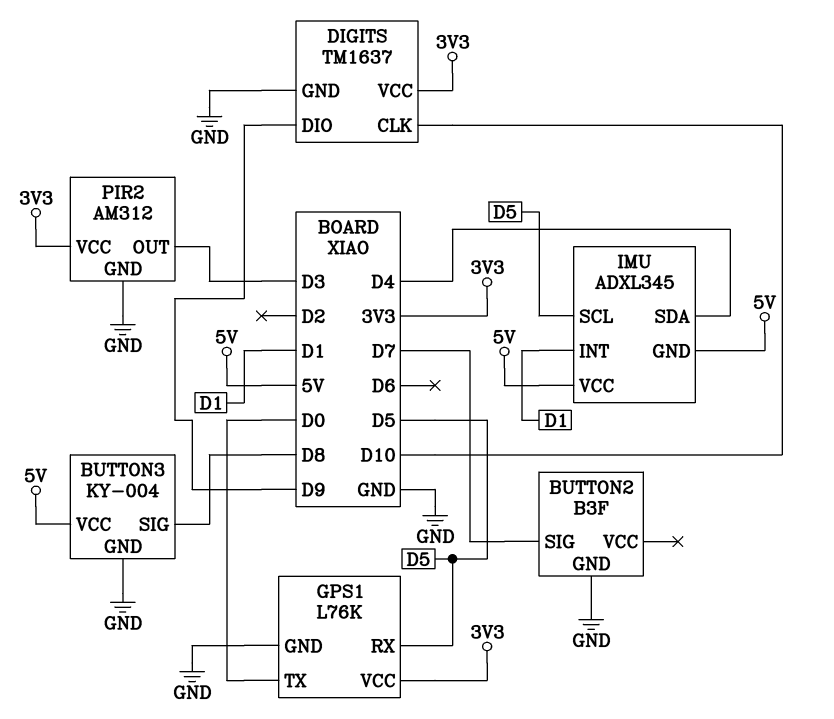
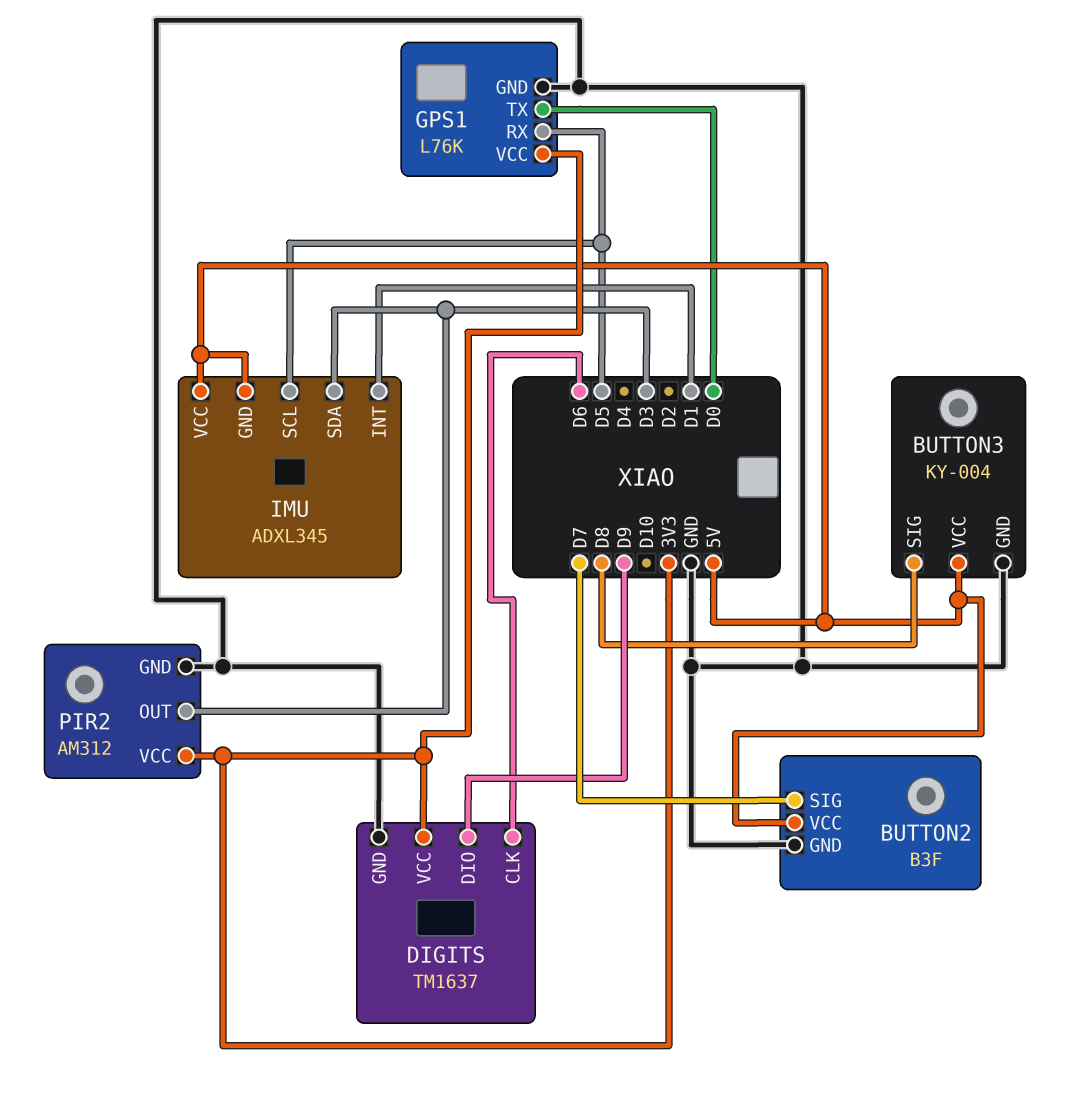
BUTTON2 pin VCC: none -> 5V
DIGITS pin CLK: D10 -> D6
IMU pin SDA: D4 -> D3

